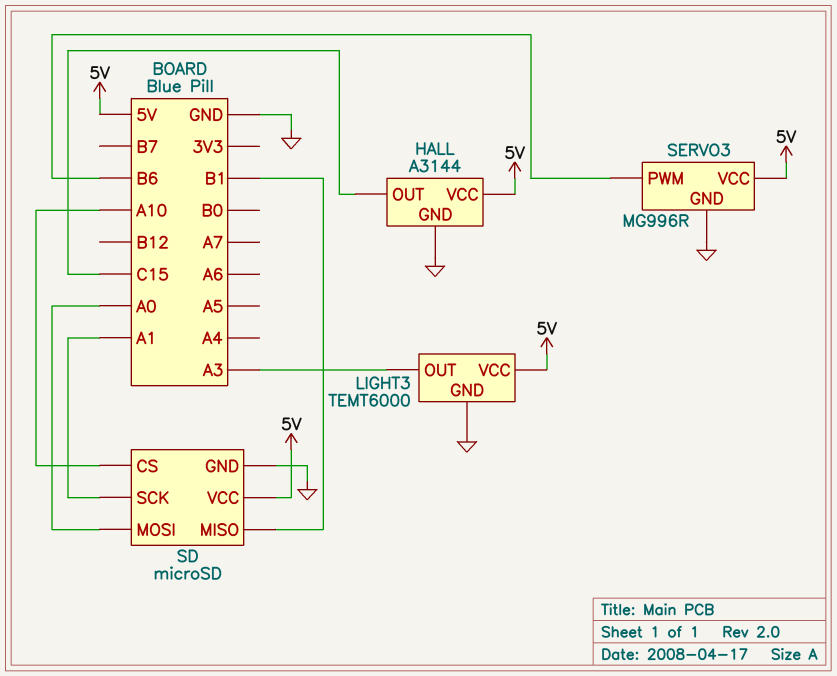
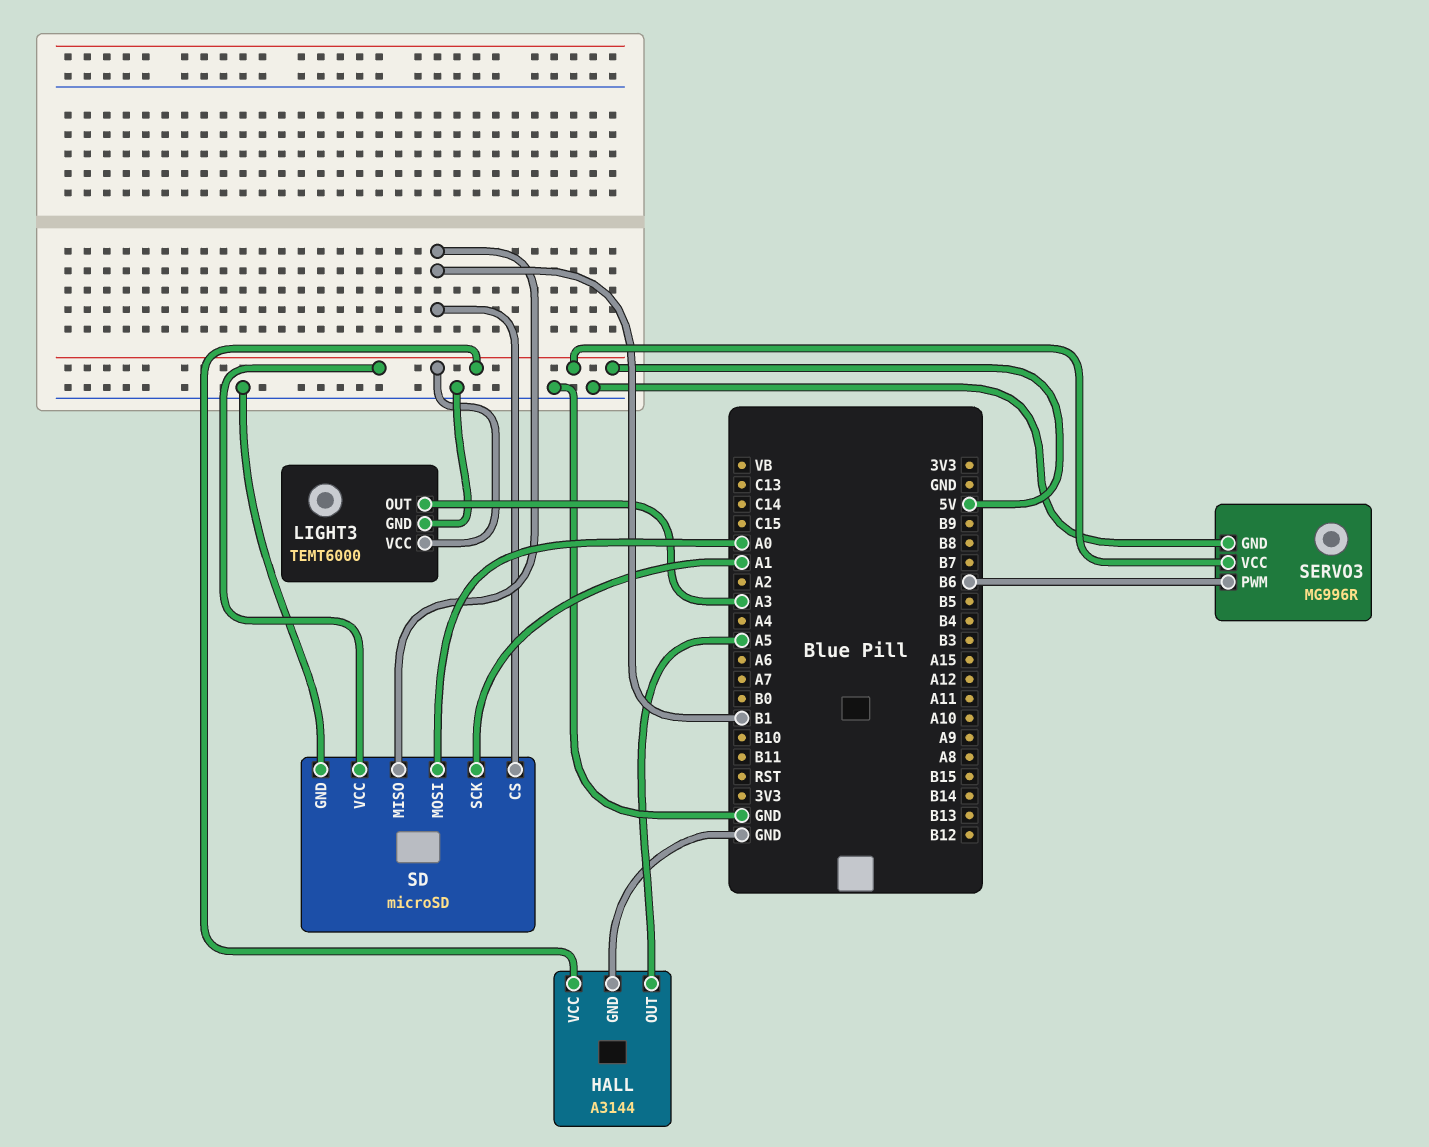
HALL pin OUT: C15 -> A5
SD pin CS: A10 -> B1

